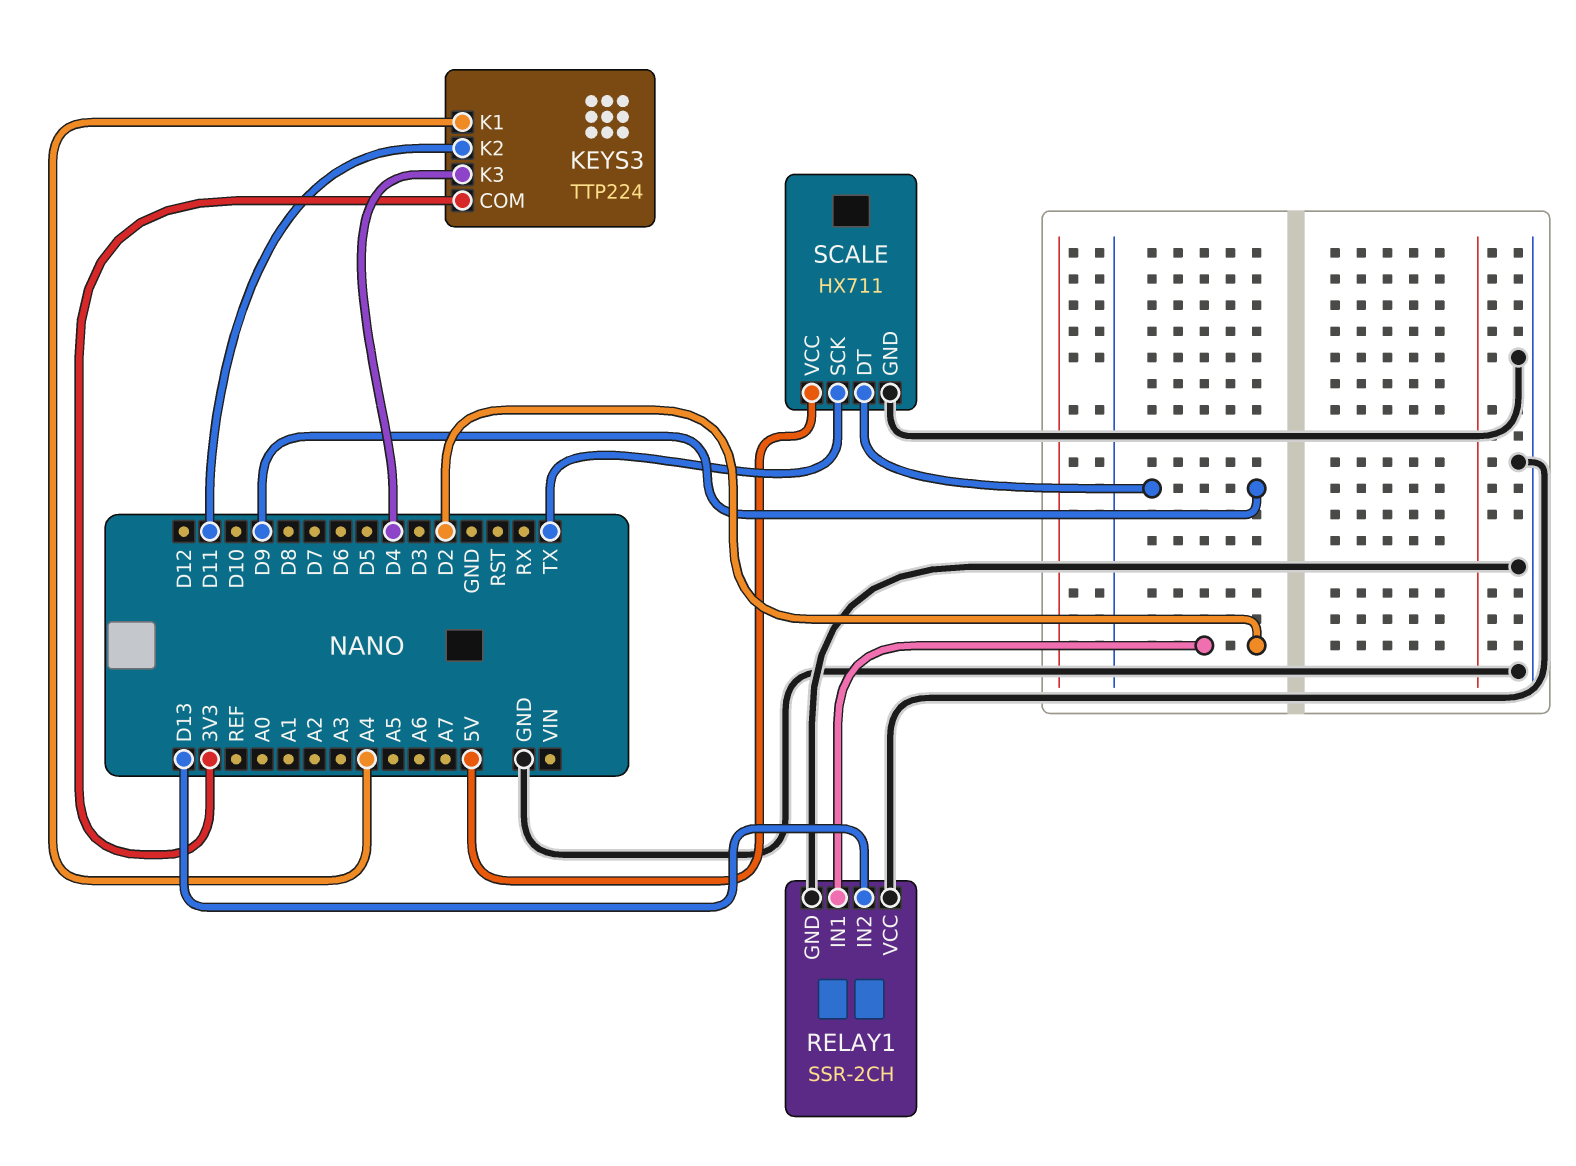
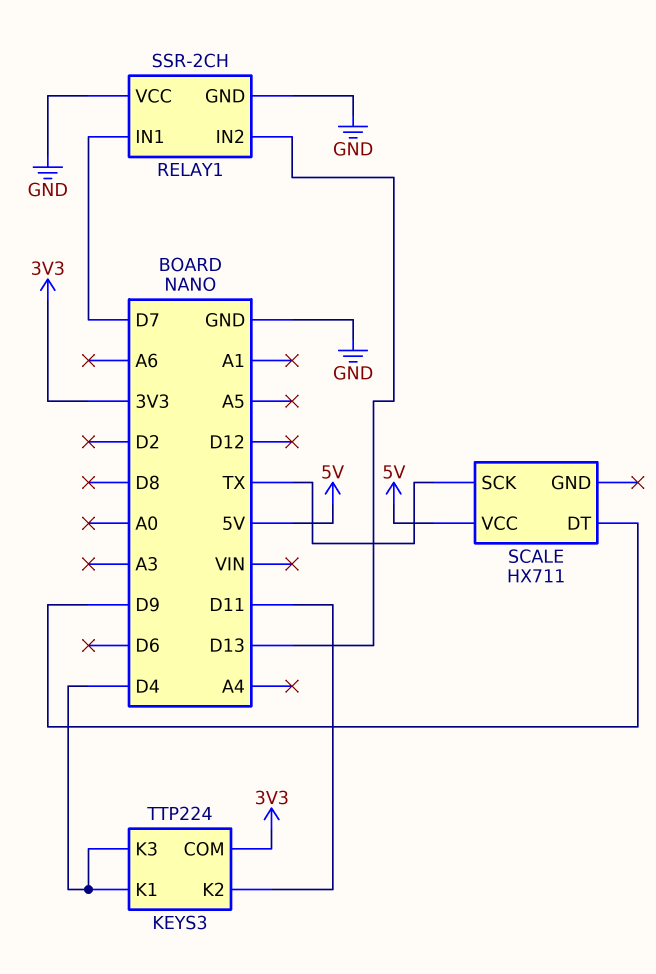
KEYS3 pin K1: A4 -> D4
RELAY1 pin IN1: D2 -> D7
SCALE pin GND: GND -> none

